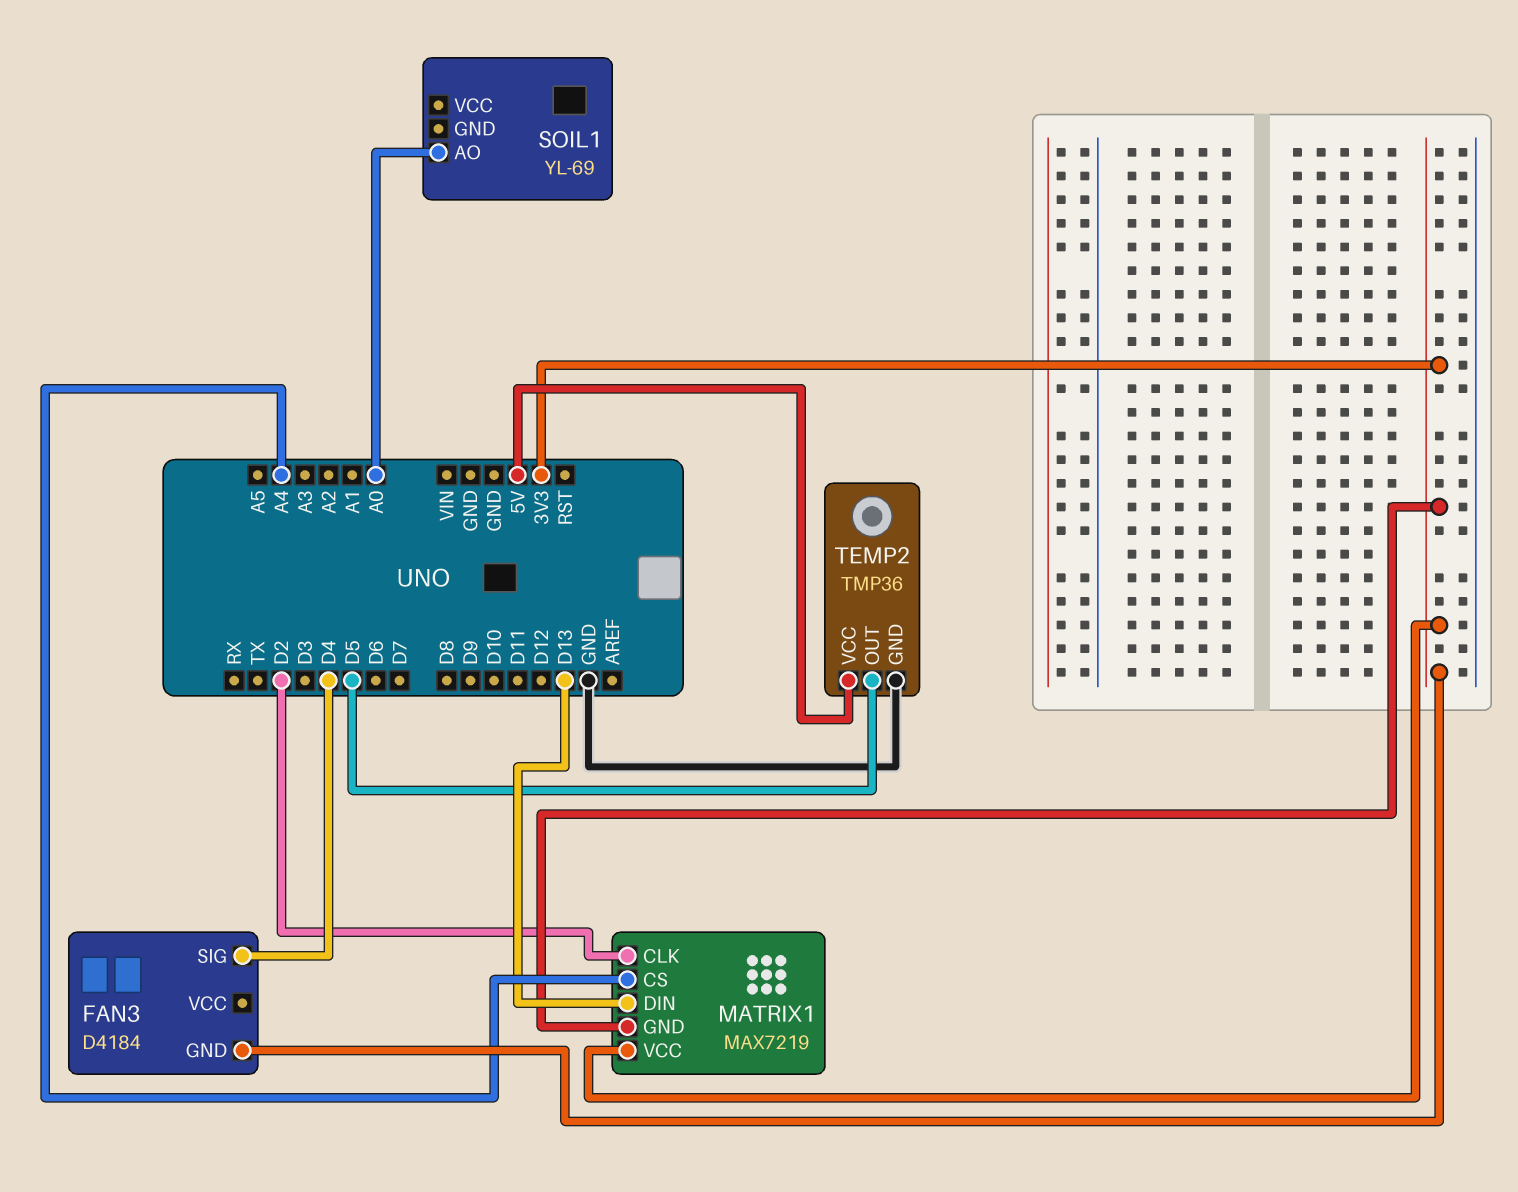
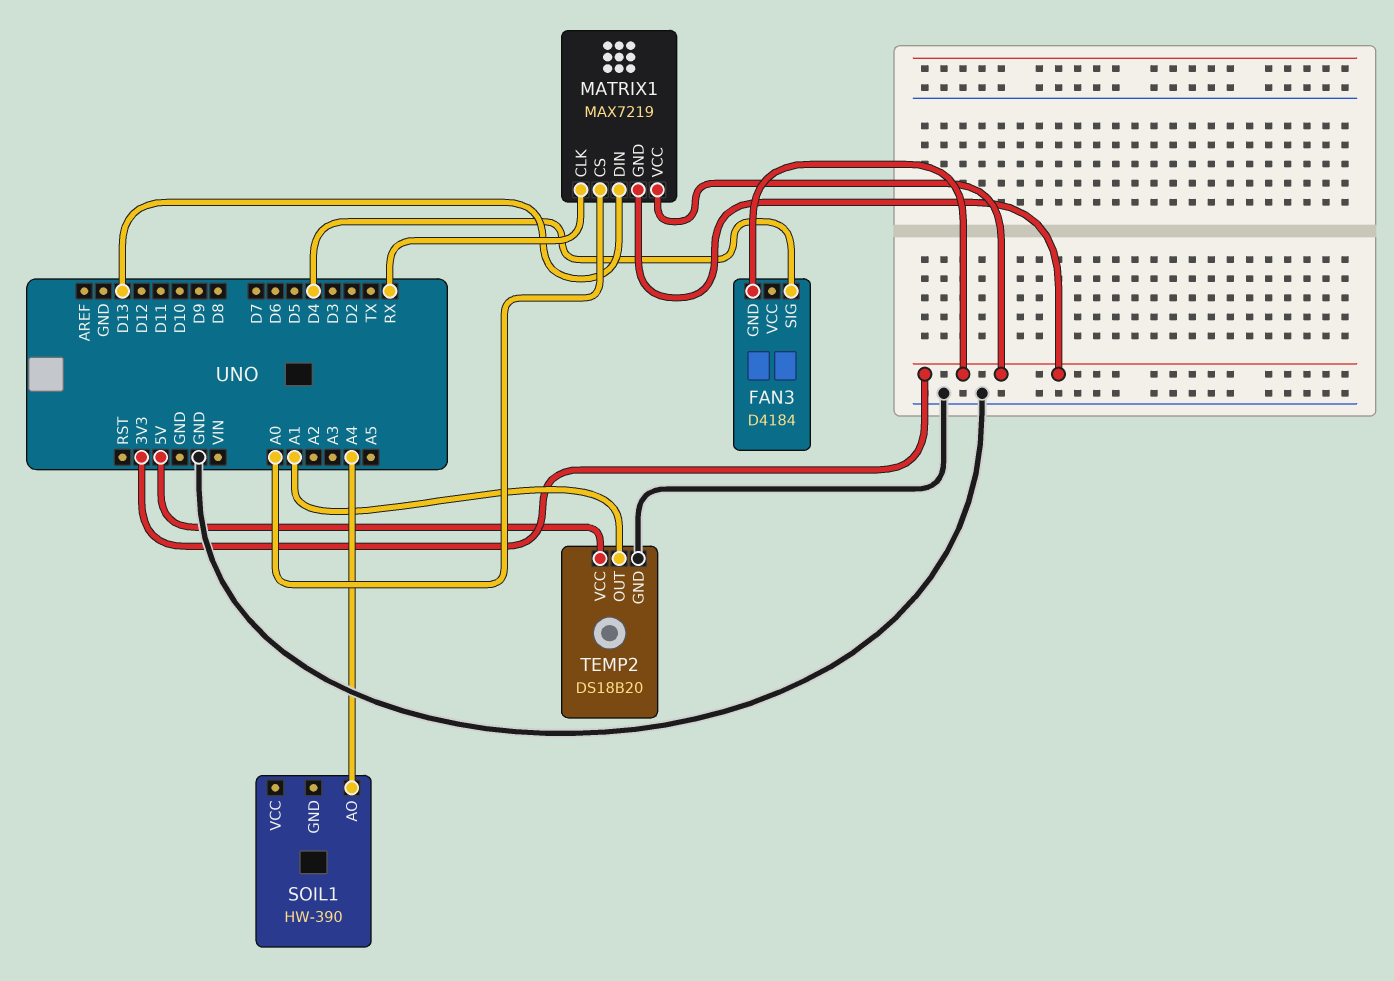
MATRIX1 pin CLK: D2 -> RX
MATRIX1 pin CS: A4 -> A0
SOIL1: YL-69 -> HW-390
SOIL1 pin AO: A0 -> A4
TEMP2: TMP36 -> DS18B20
TEMP2 pin OUT: D5 -> A1

